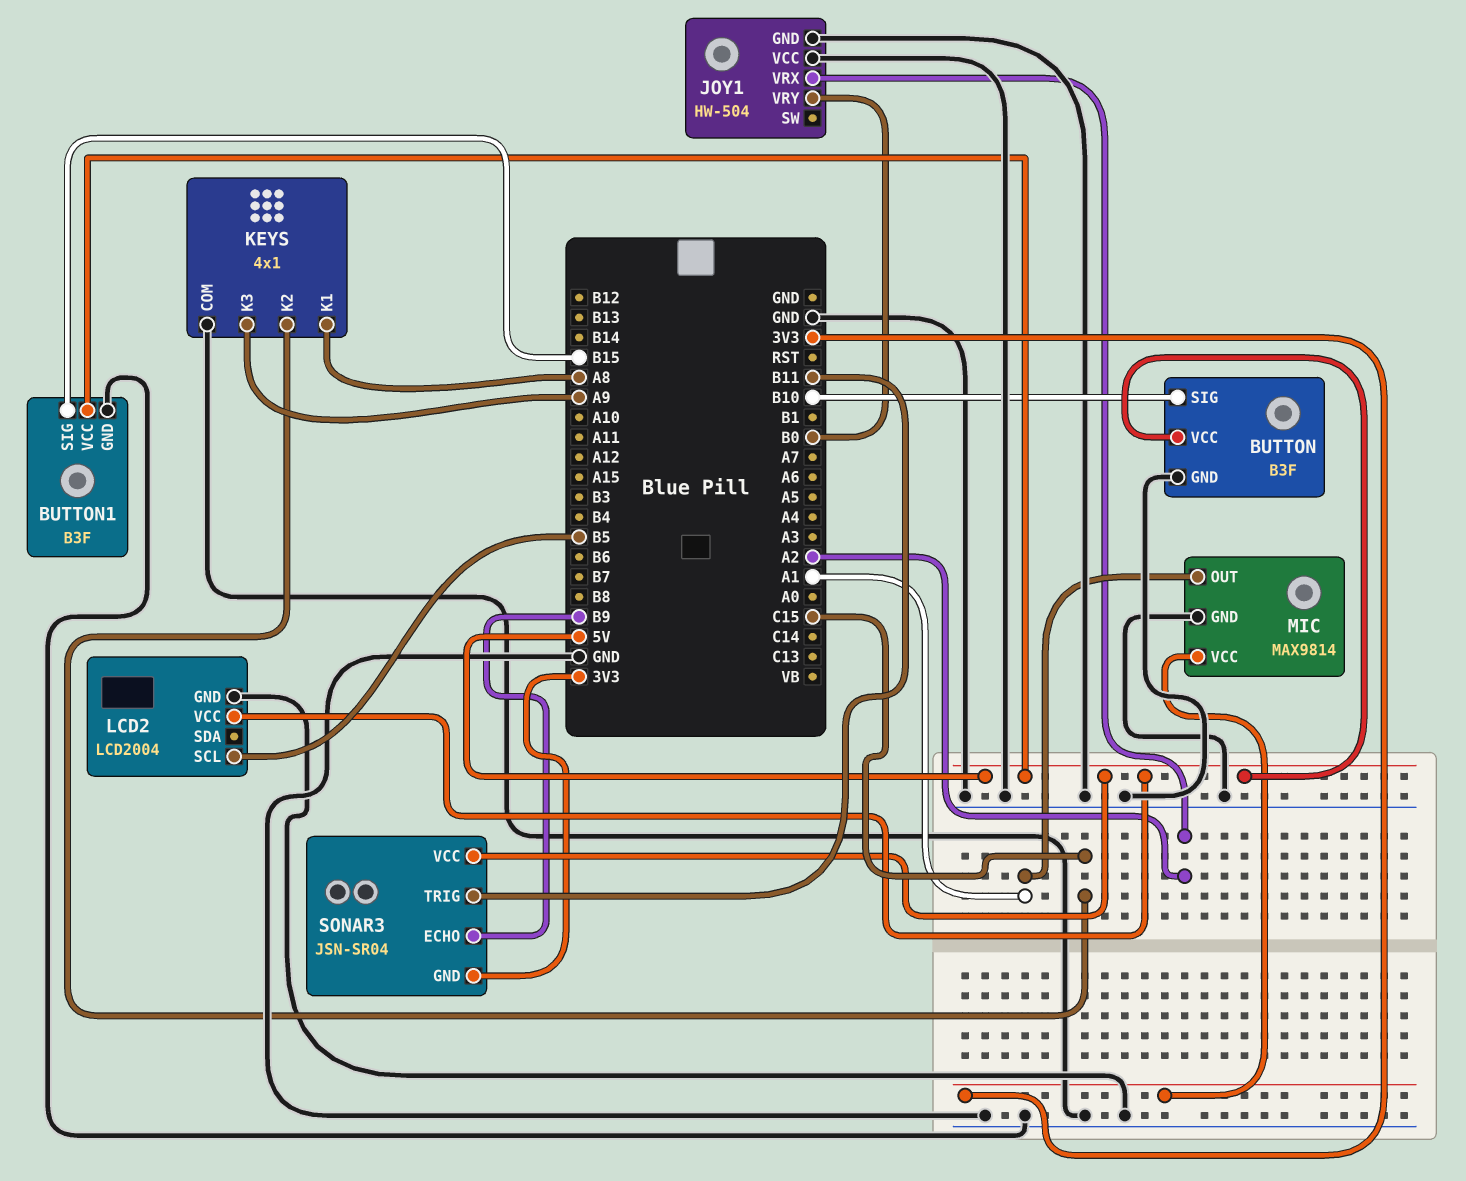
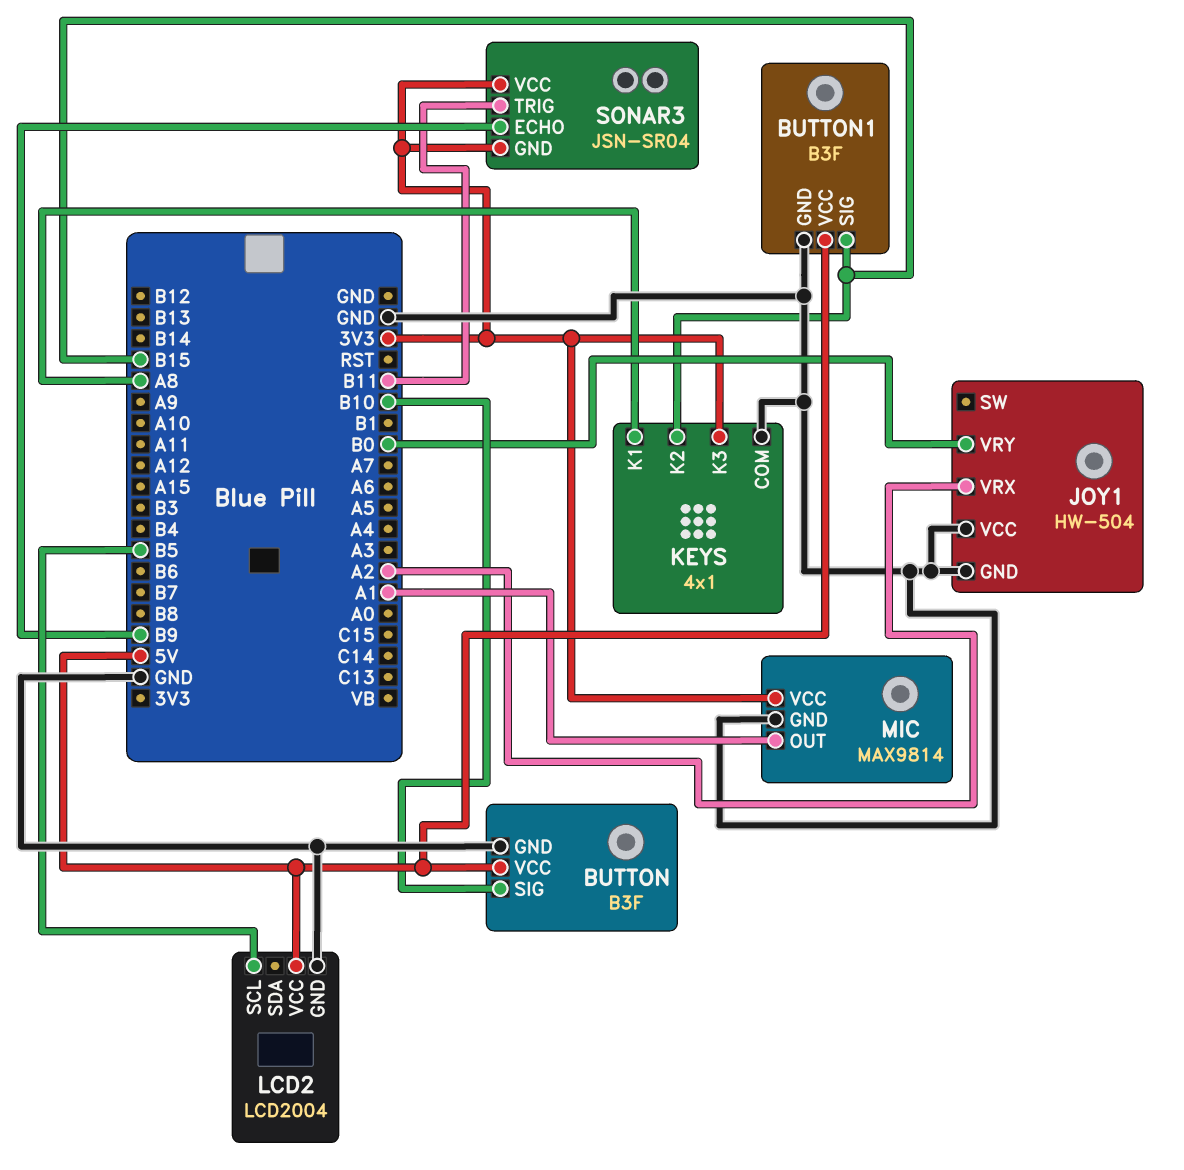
KEYS pin K2: C15 -> B15
KEYS pin K3: A9 -> 3V3
SONAR3 pin VCC: 5V -> 3V3

